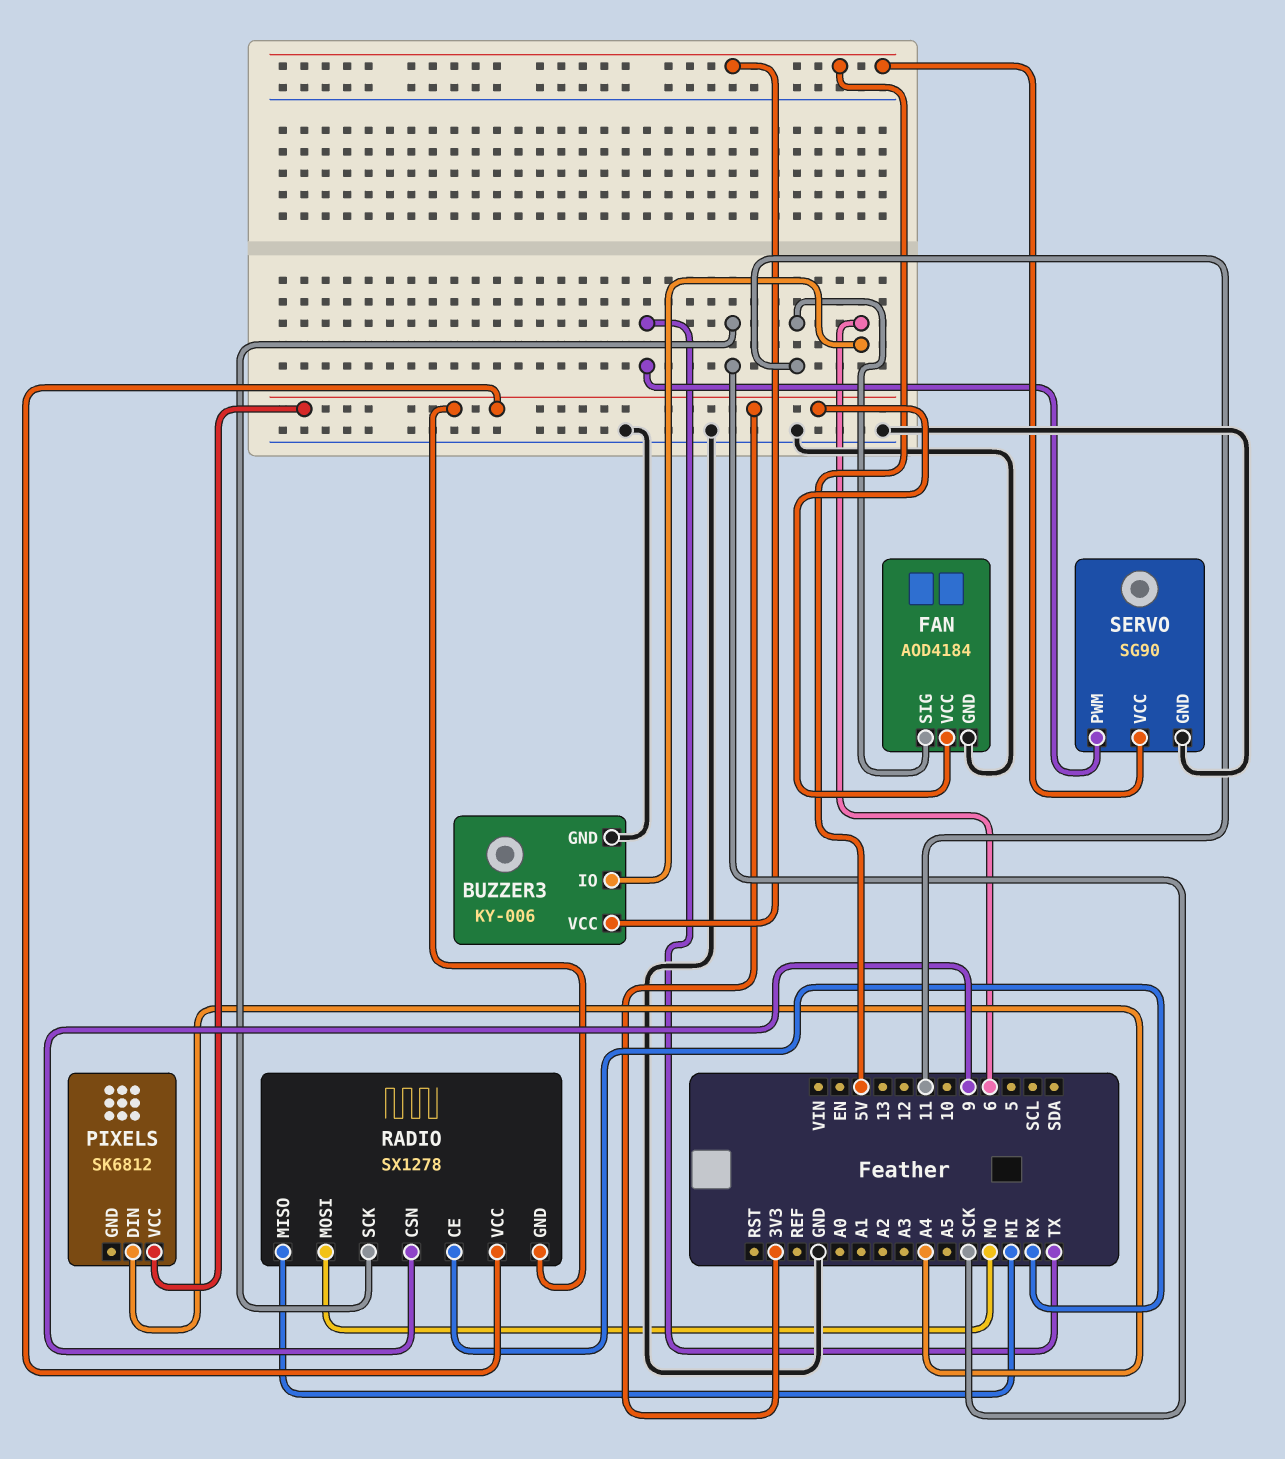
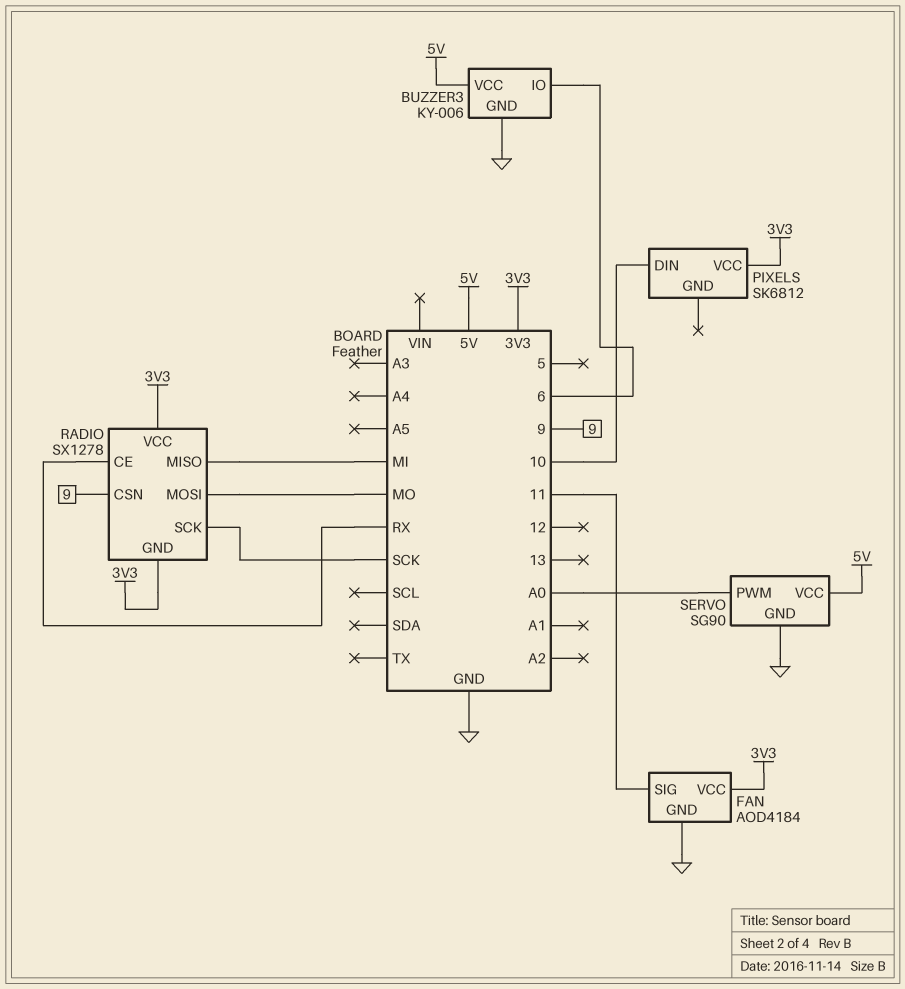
PIXELS pin DIN: A4 -> 10
SERVO pin PWM: TX -> A0

